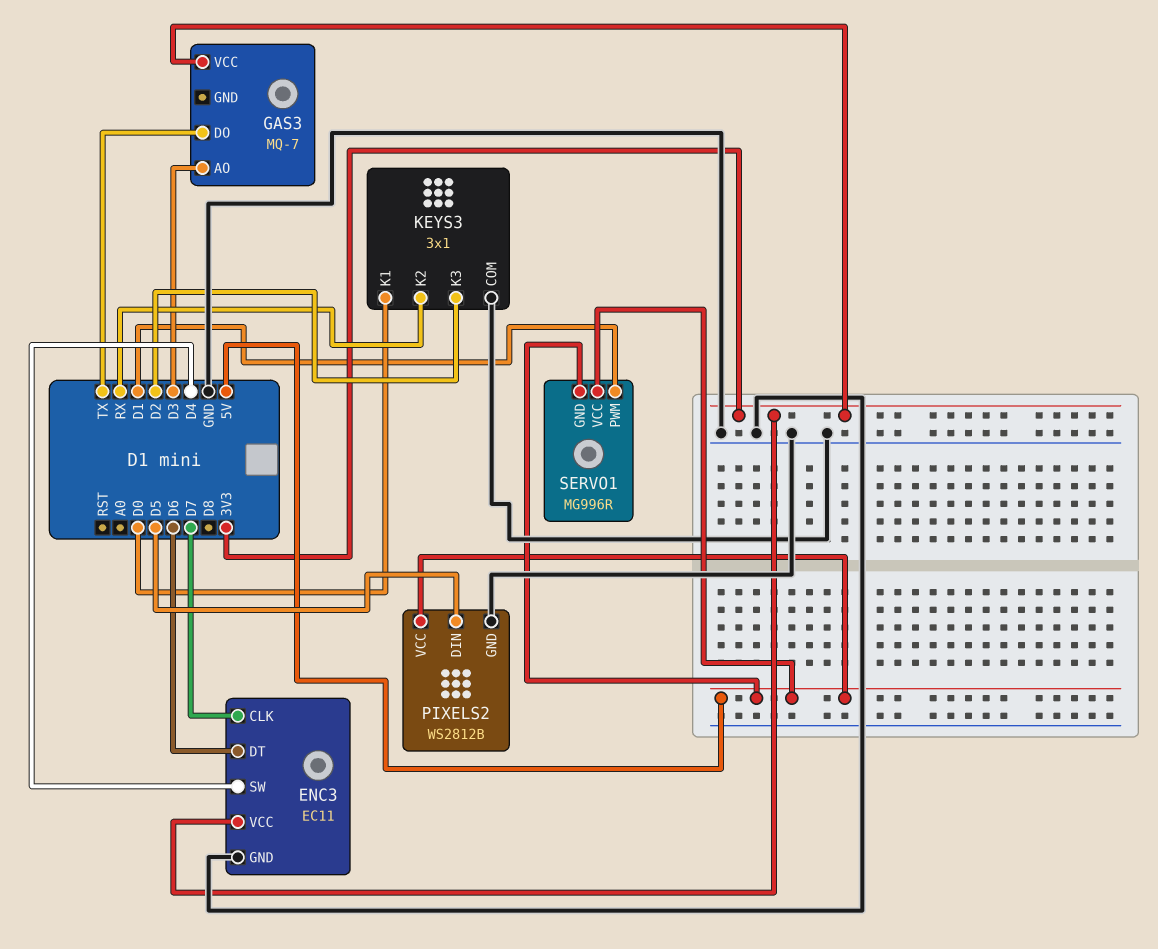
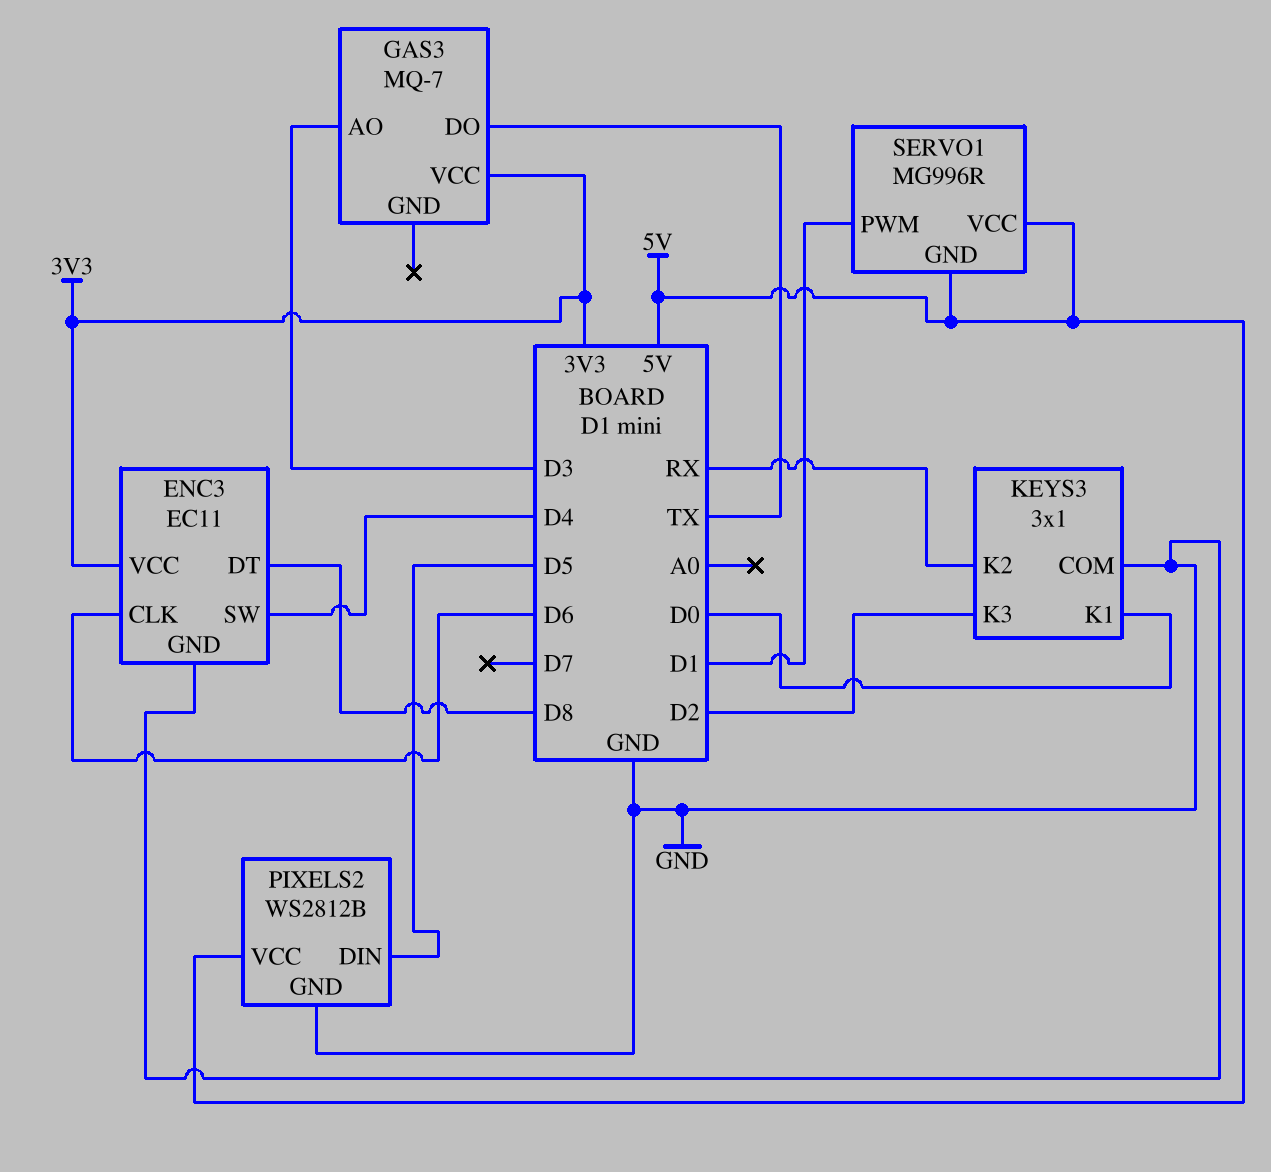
ENC3 pin CLK: D7 -> D6
ENC3 pin DT: D6 -> D8

